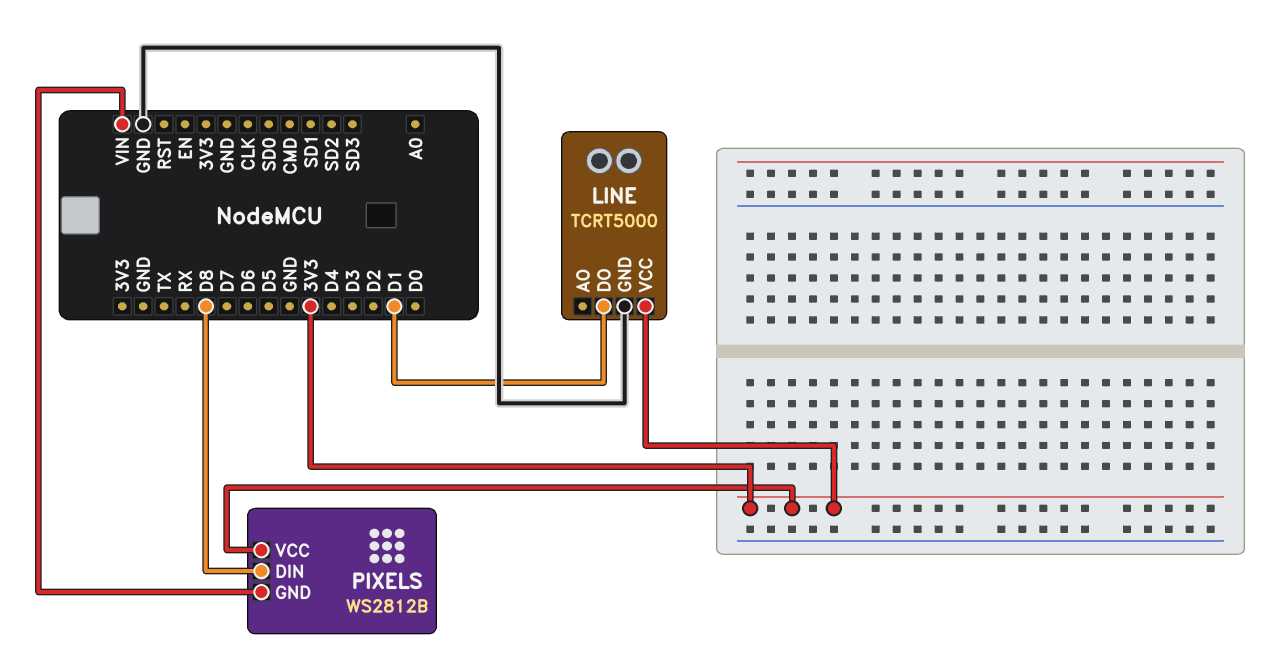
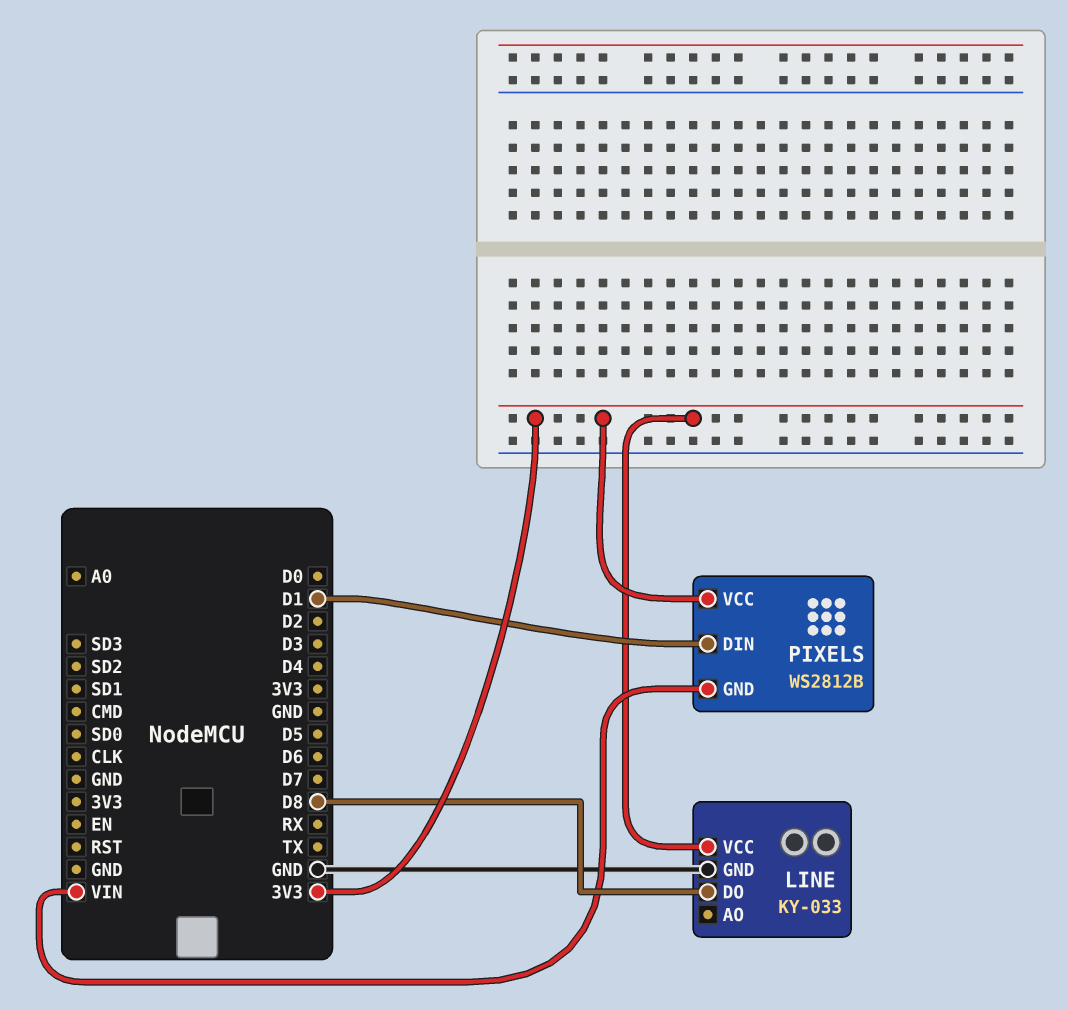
LINE: TCRT5000 -> KY-033
LINE pin DO: D1 -> D8
PIXELS pin DIN: D8 -> D1

